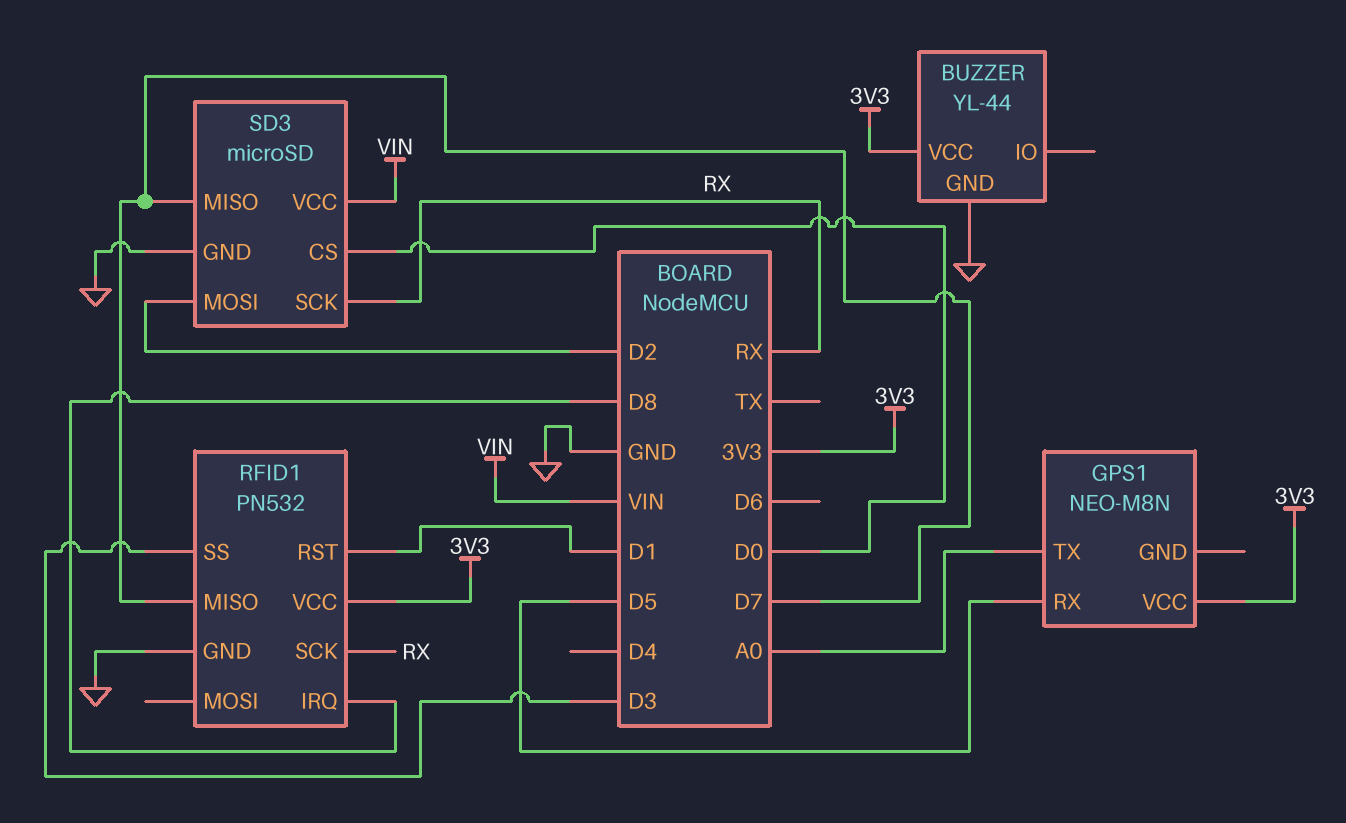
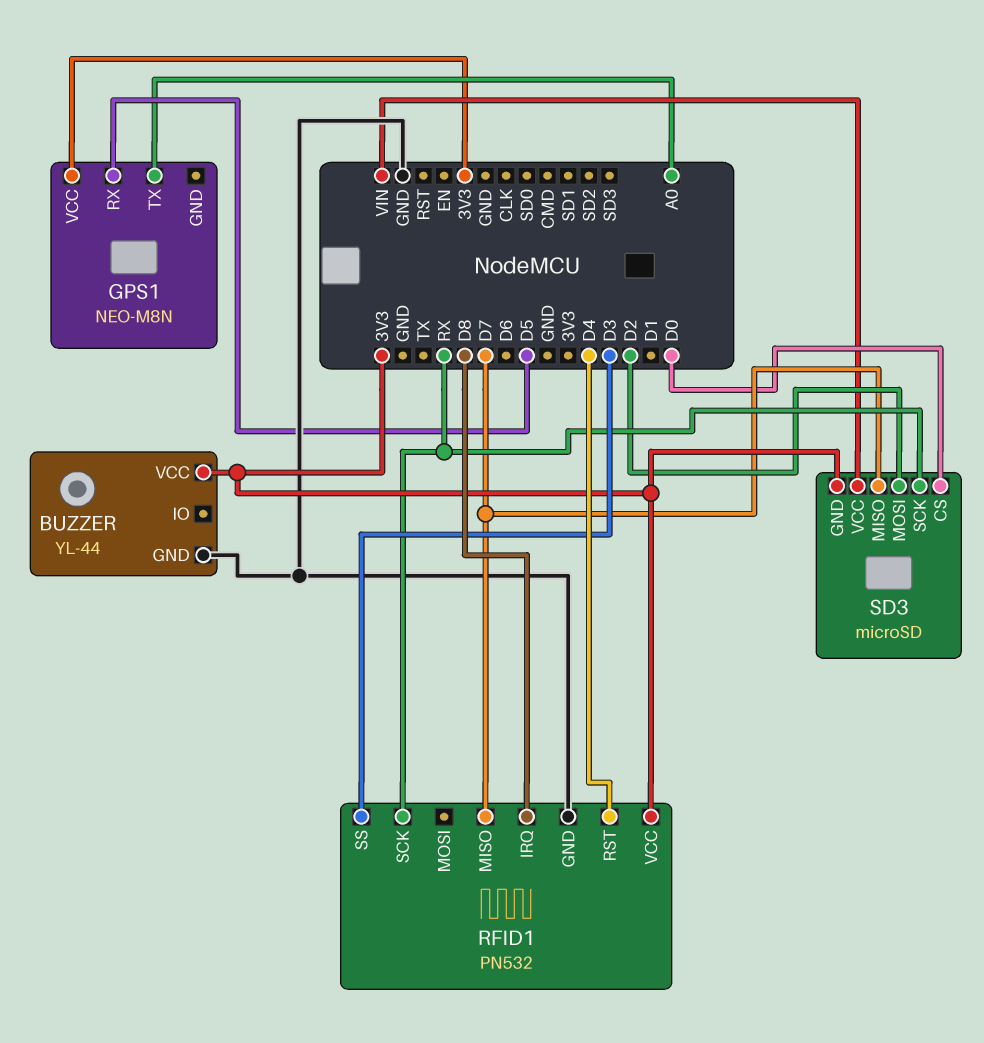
RFID1 pin RST: D1 -> D4
SD3 pin GND: GND -> 3V3

